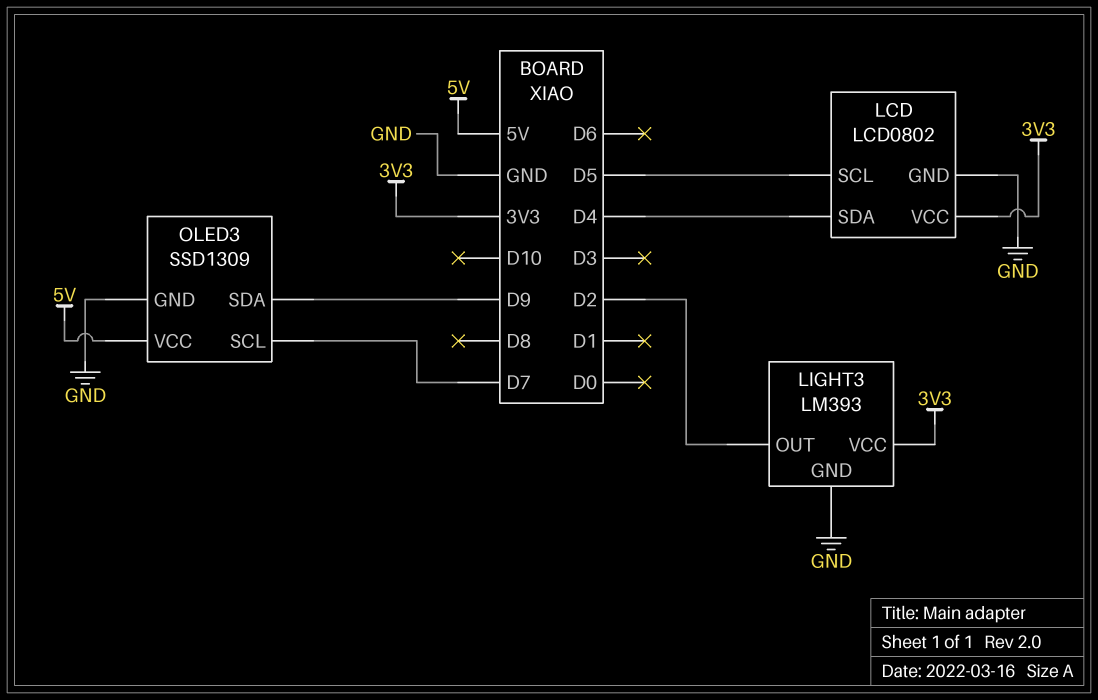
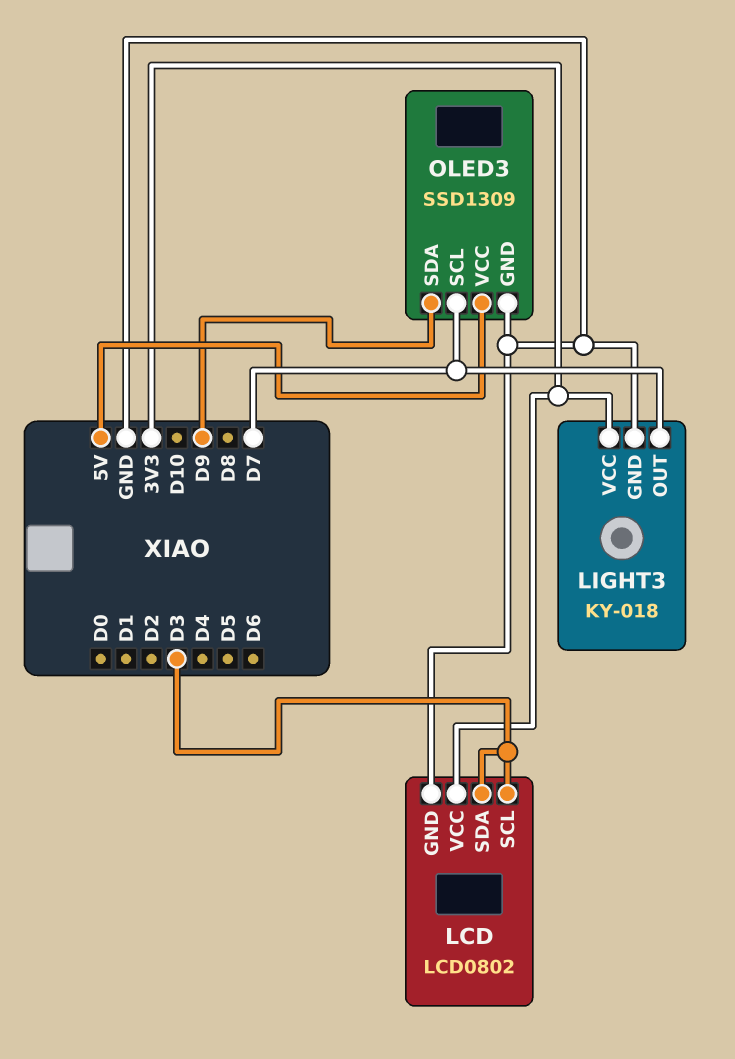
LCD pin SCL: D5 -> D3
LCD pin SDA: D4 -> D3
LIGHT3: LM393 -> KY-018
LIGHT3 pin OUT: D2 -> D7

